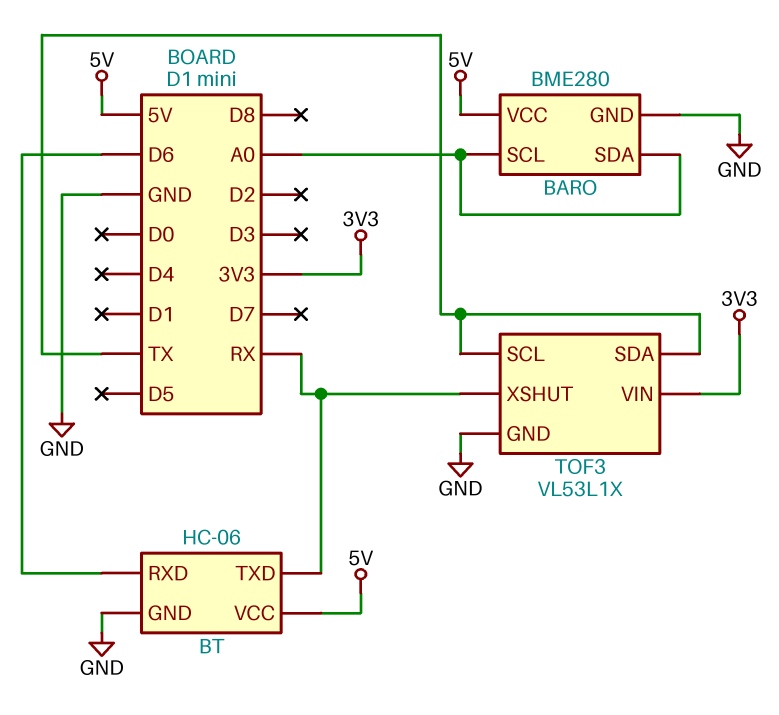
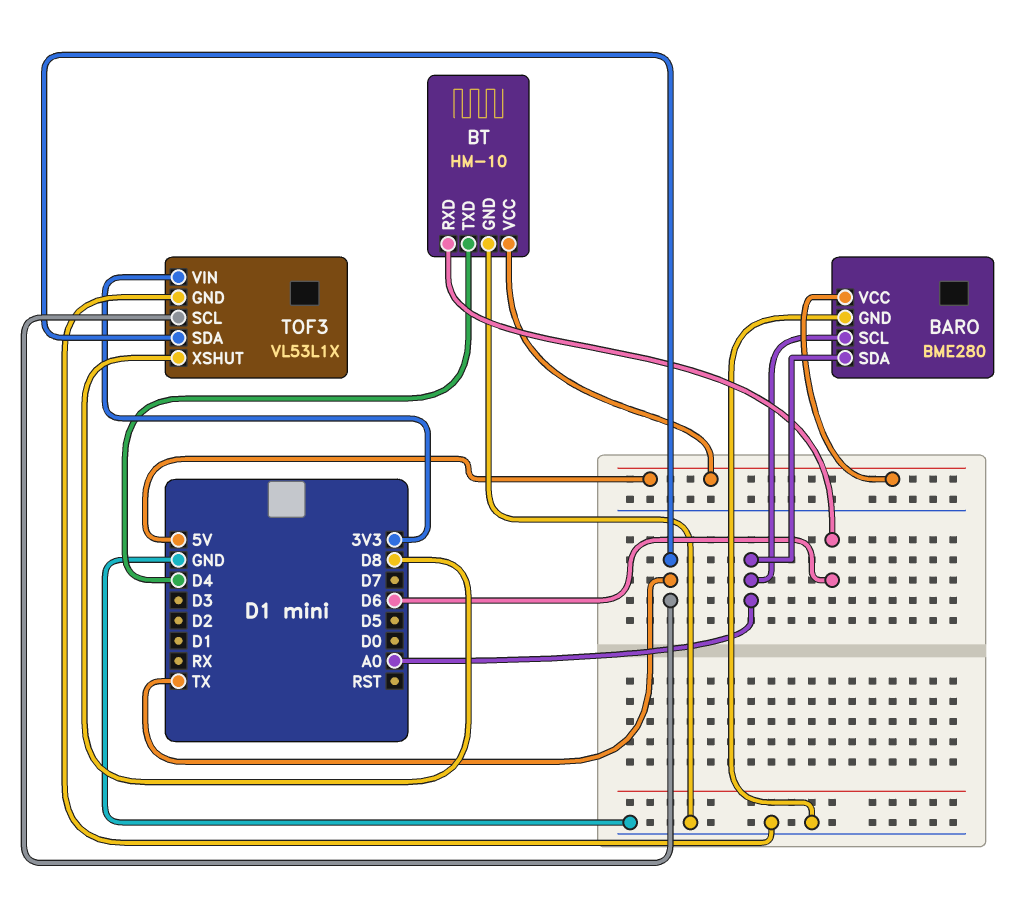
BT: HC-06 -> HM-10
BT pin TXD: RX -> D4
TOF3 pin XSHUT: RX -> D8

